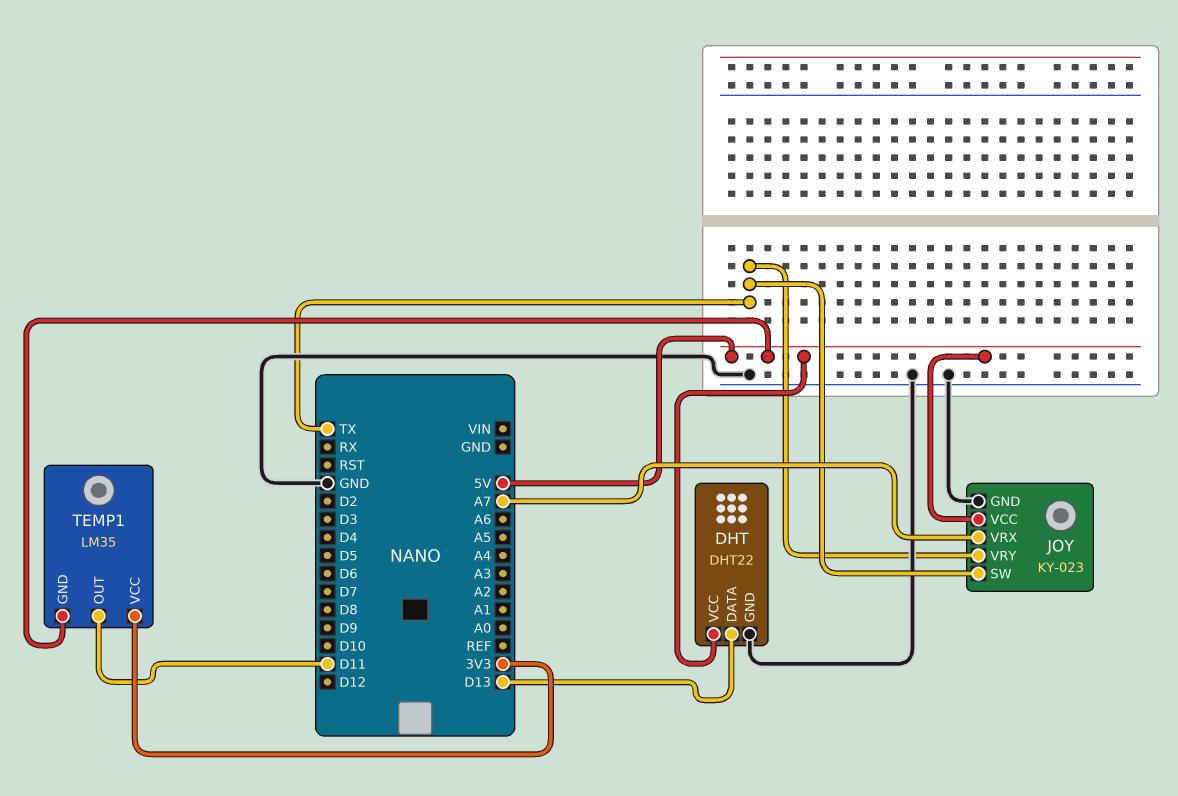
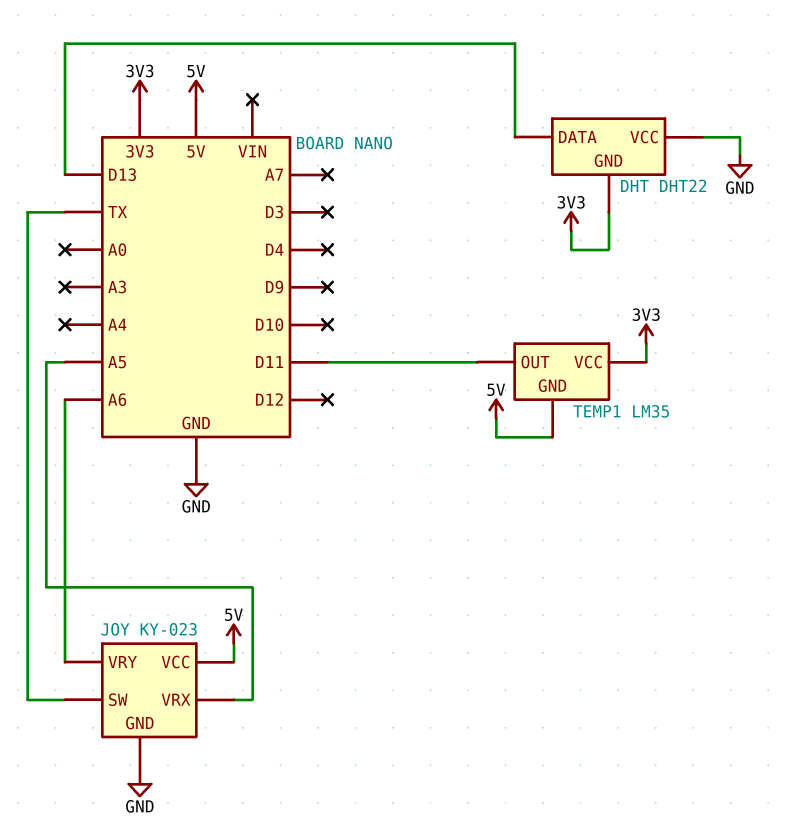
DHT pin GND: GND -> 3V3
DHT pin VCC: 5V -> GND
JOY pin VRX: A7 -> A5
JOY pin VRY: TX -> A6

